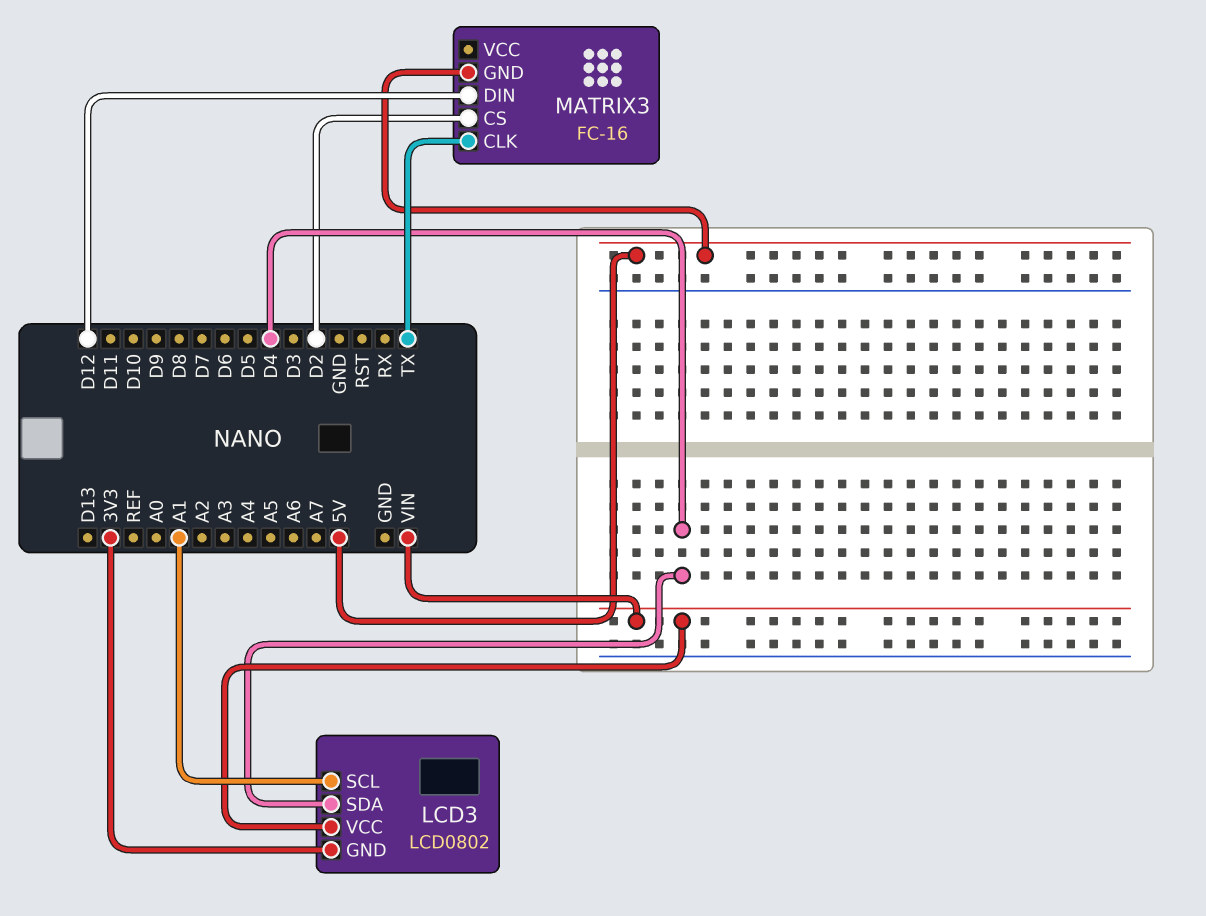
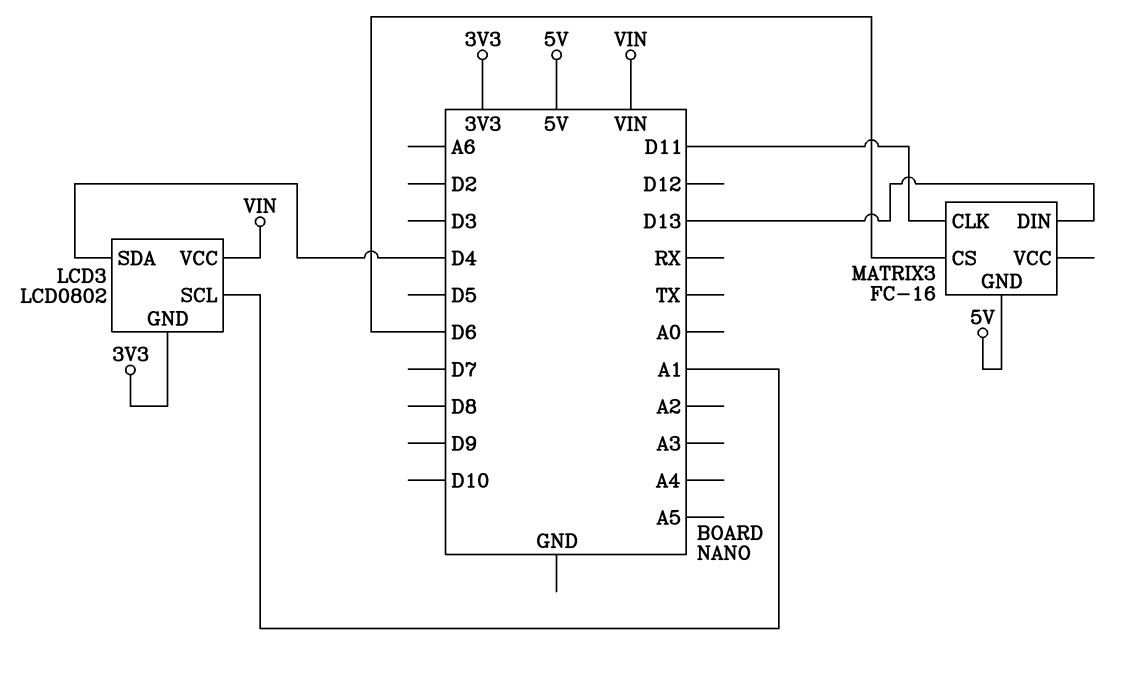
MATRIX3 pin CLK: TX -> D11
MATRIX3 pin CS: D2 -> D6
MATRIX3 pin DIN: D12 -> D13

